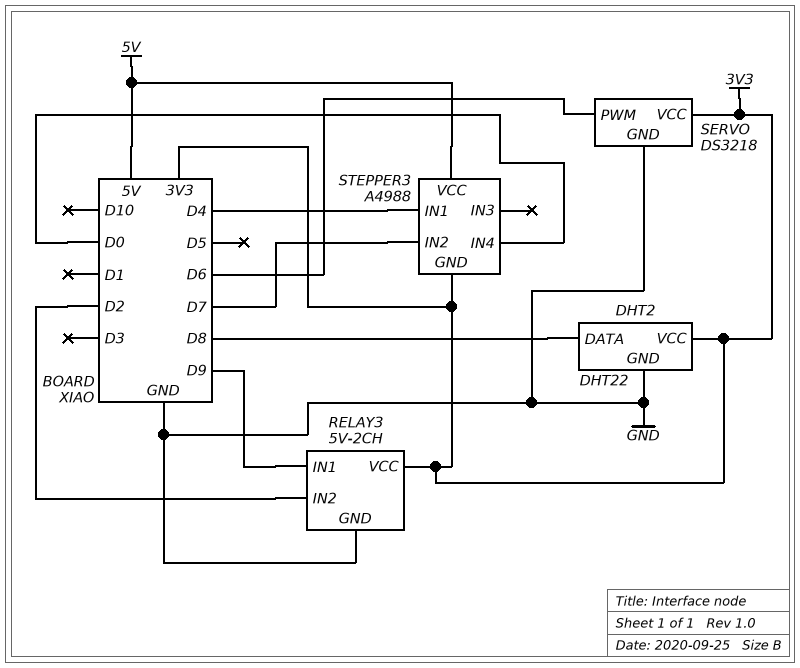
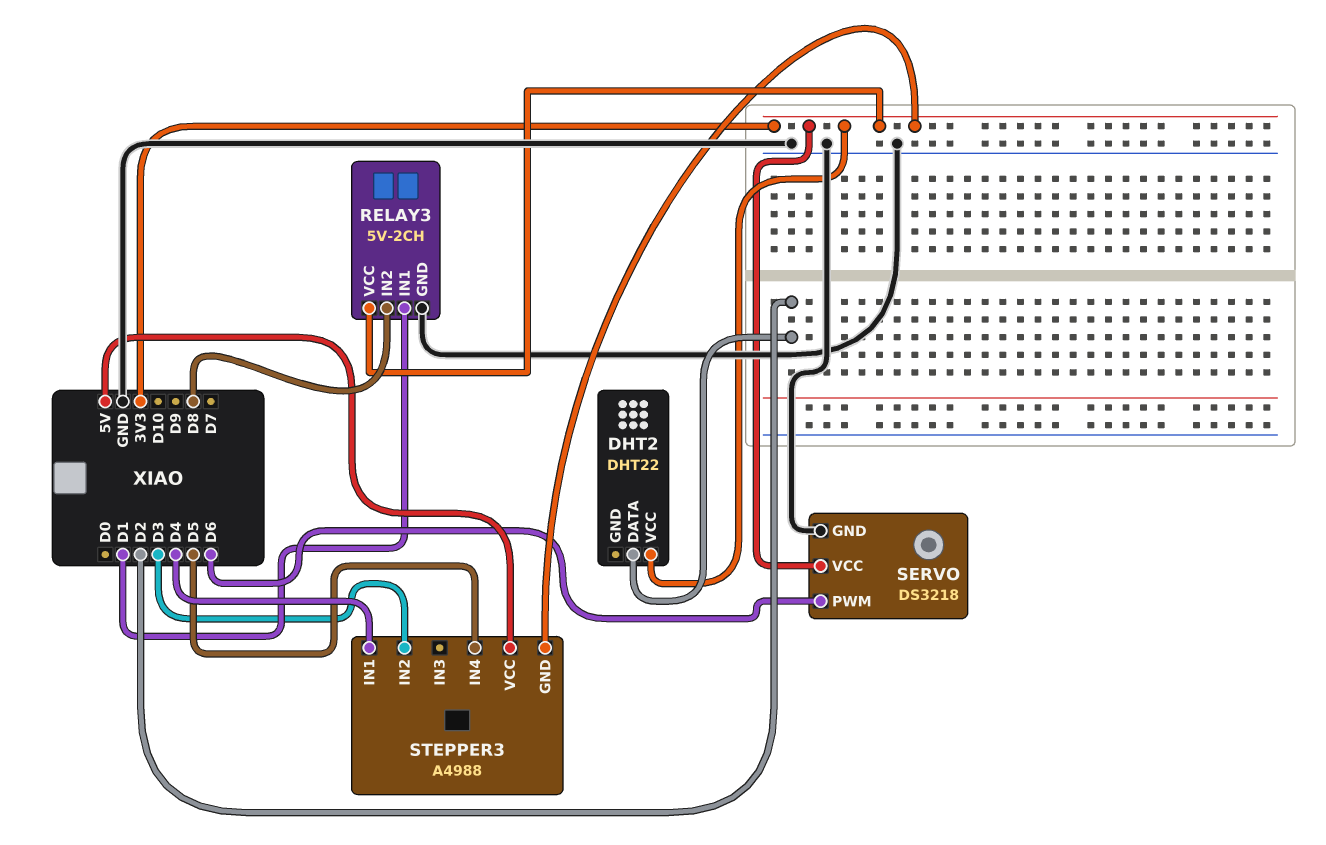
DHT2 pin DATA: D8 -> D2
DHT2 pin GND: GND -> none
RELAY3 pin IN1: D9 -> D1
RELAY3 pin IN2: D2 -> D8
STEPPER3 pin IN2: D7 -> D3
STEPPER3 pin IN4: D0 -> D5

